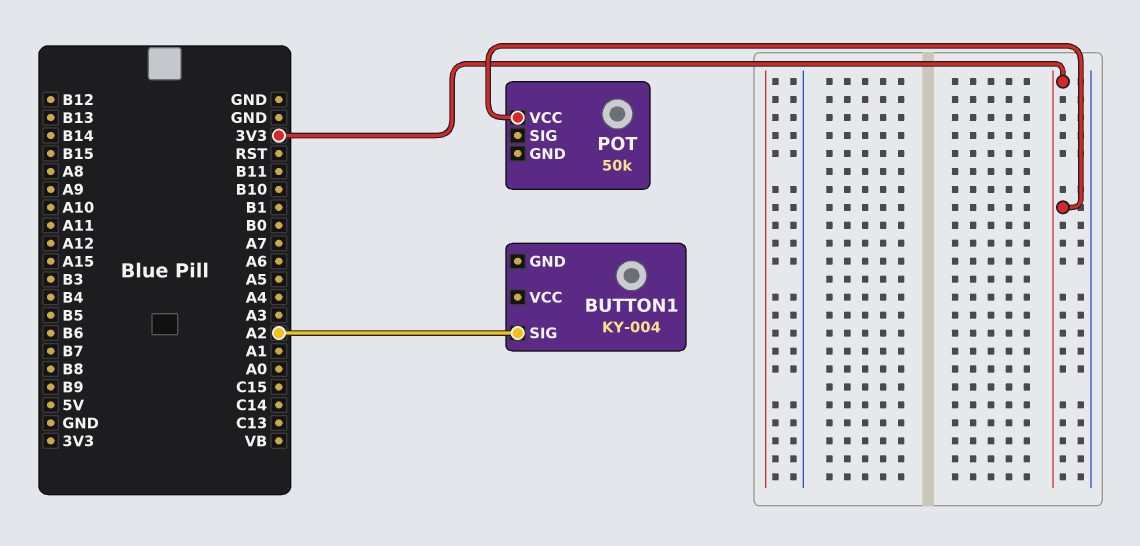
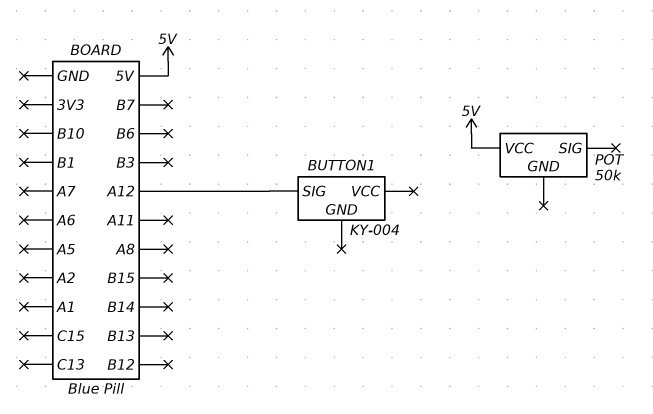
BUTTON1 pin SIG: A2 -> A12
POT pin VCC: 3V3 -> 5V

